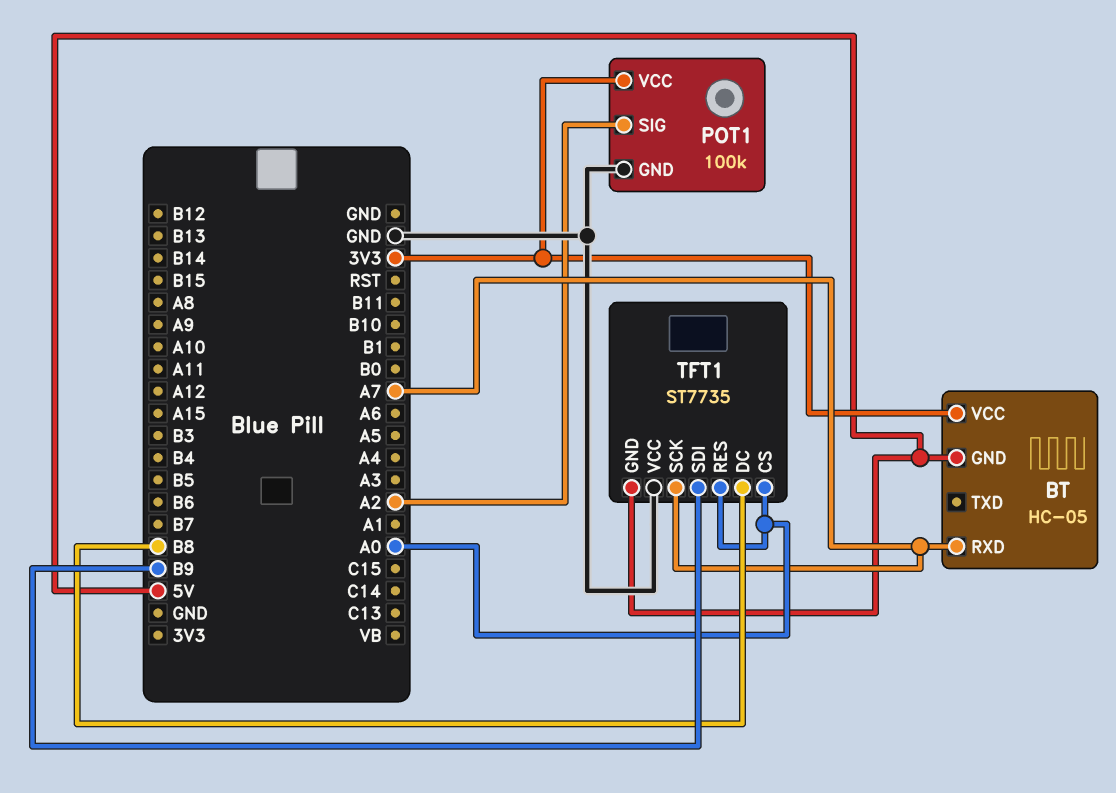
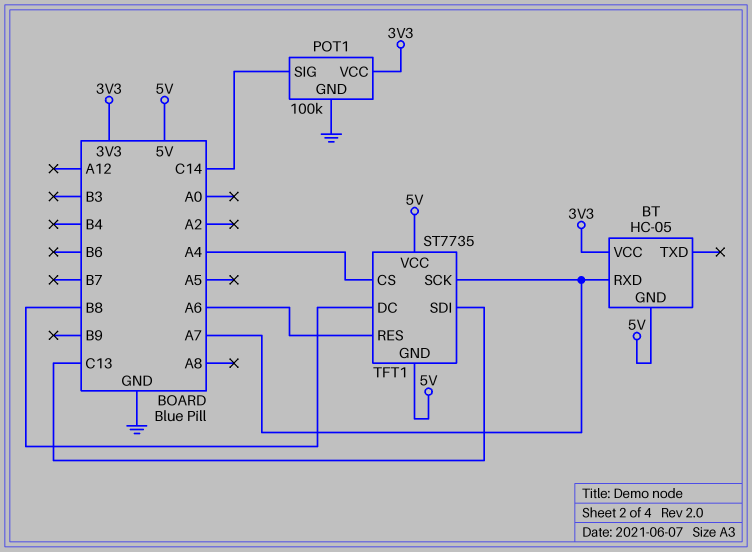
POT1 pin SIG: A2 -> C14
TFT1 pin CS: A0 -> A4
TFT1 pin RES: A0 -> A6
TFT1 pin SDI: B9 -> C13
TFT1 pin VCC: GND -> 5V

